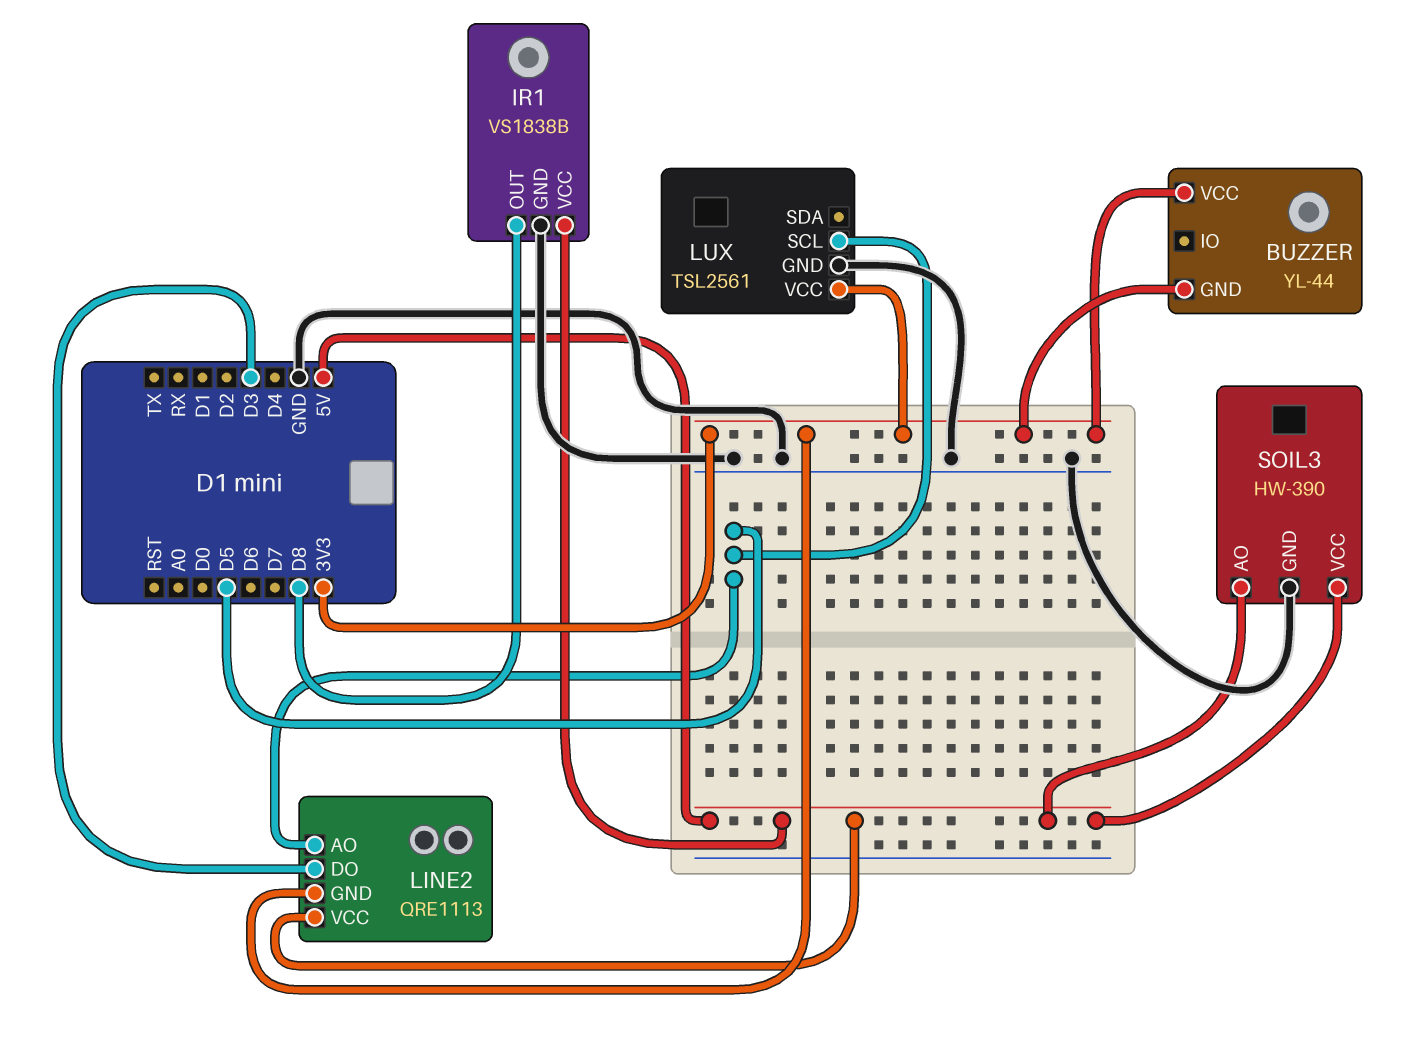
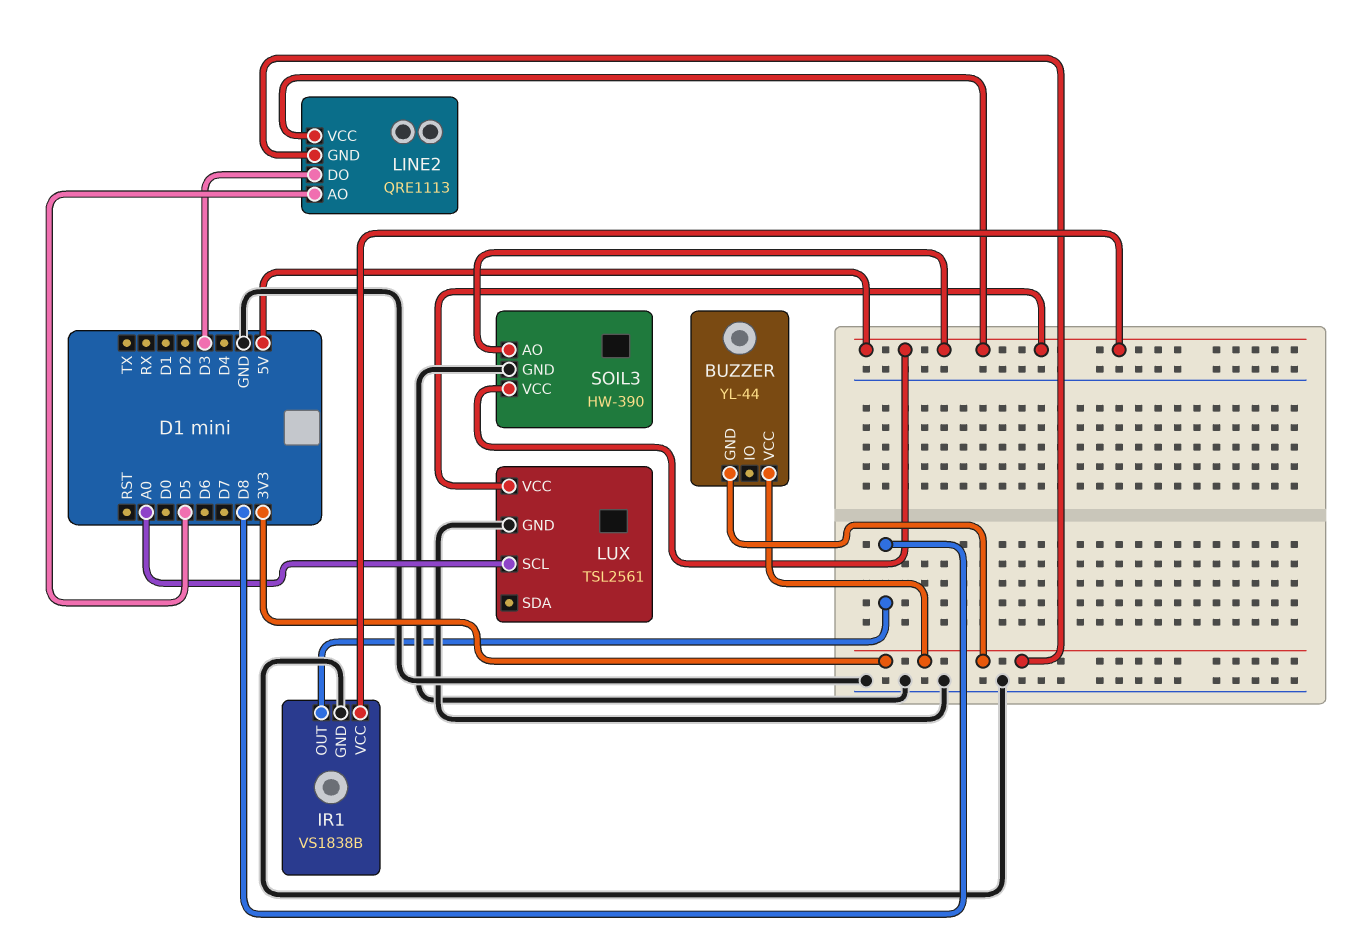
LUX pin SCL: D5 -> A0
LUX pin VCC: 3V3 -> 5V

